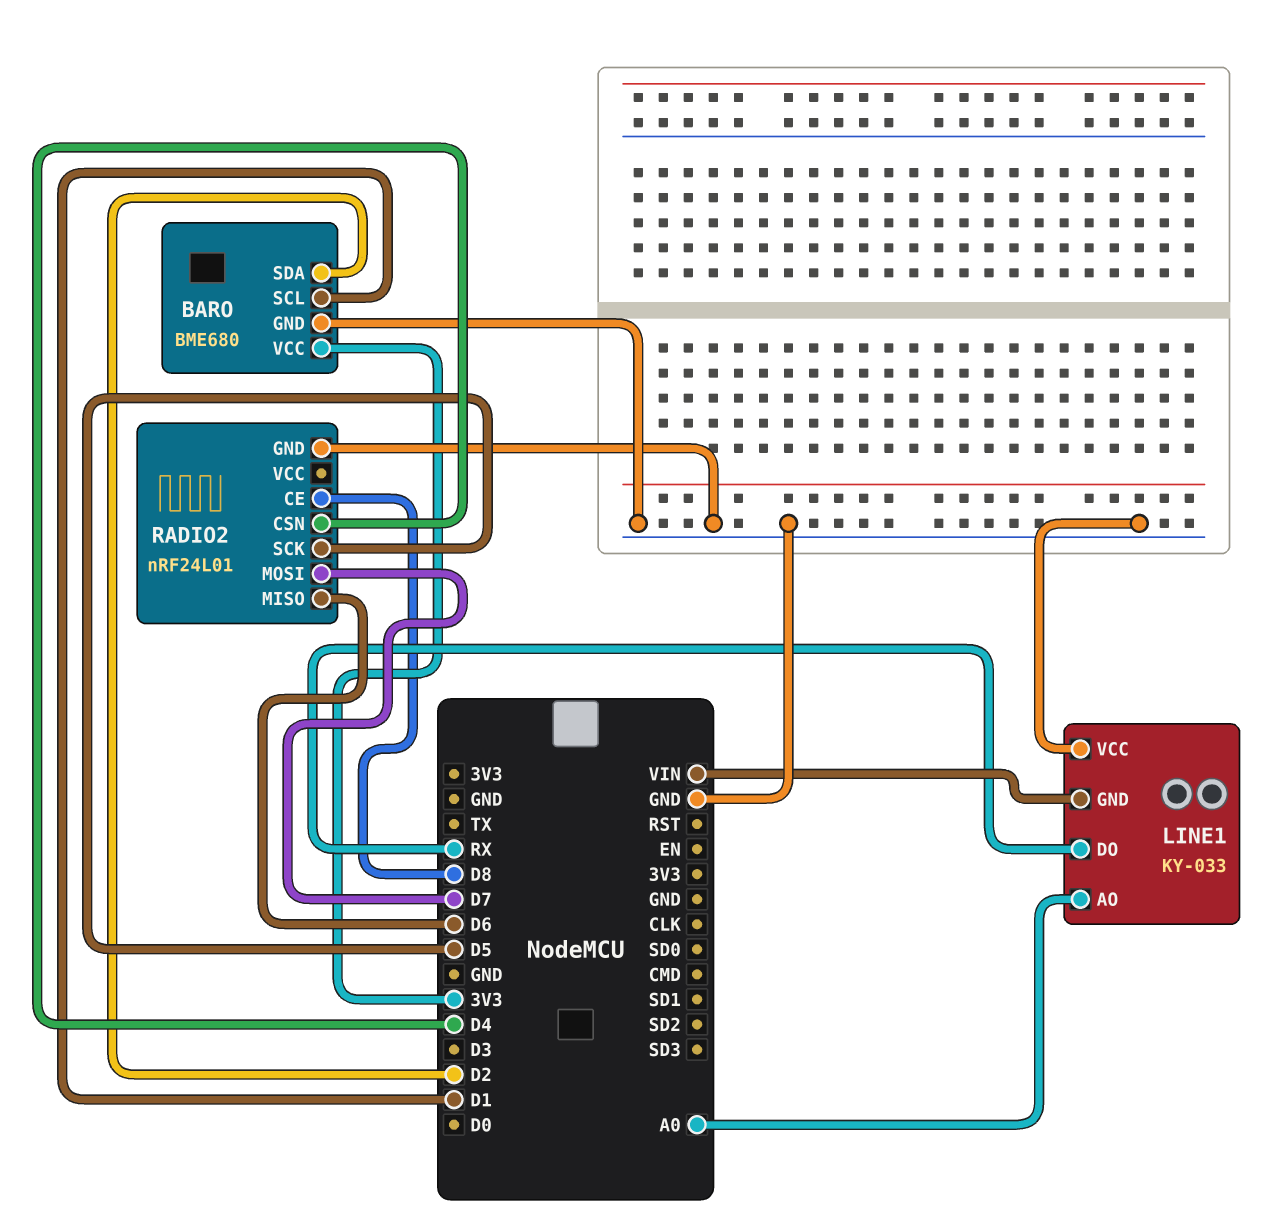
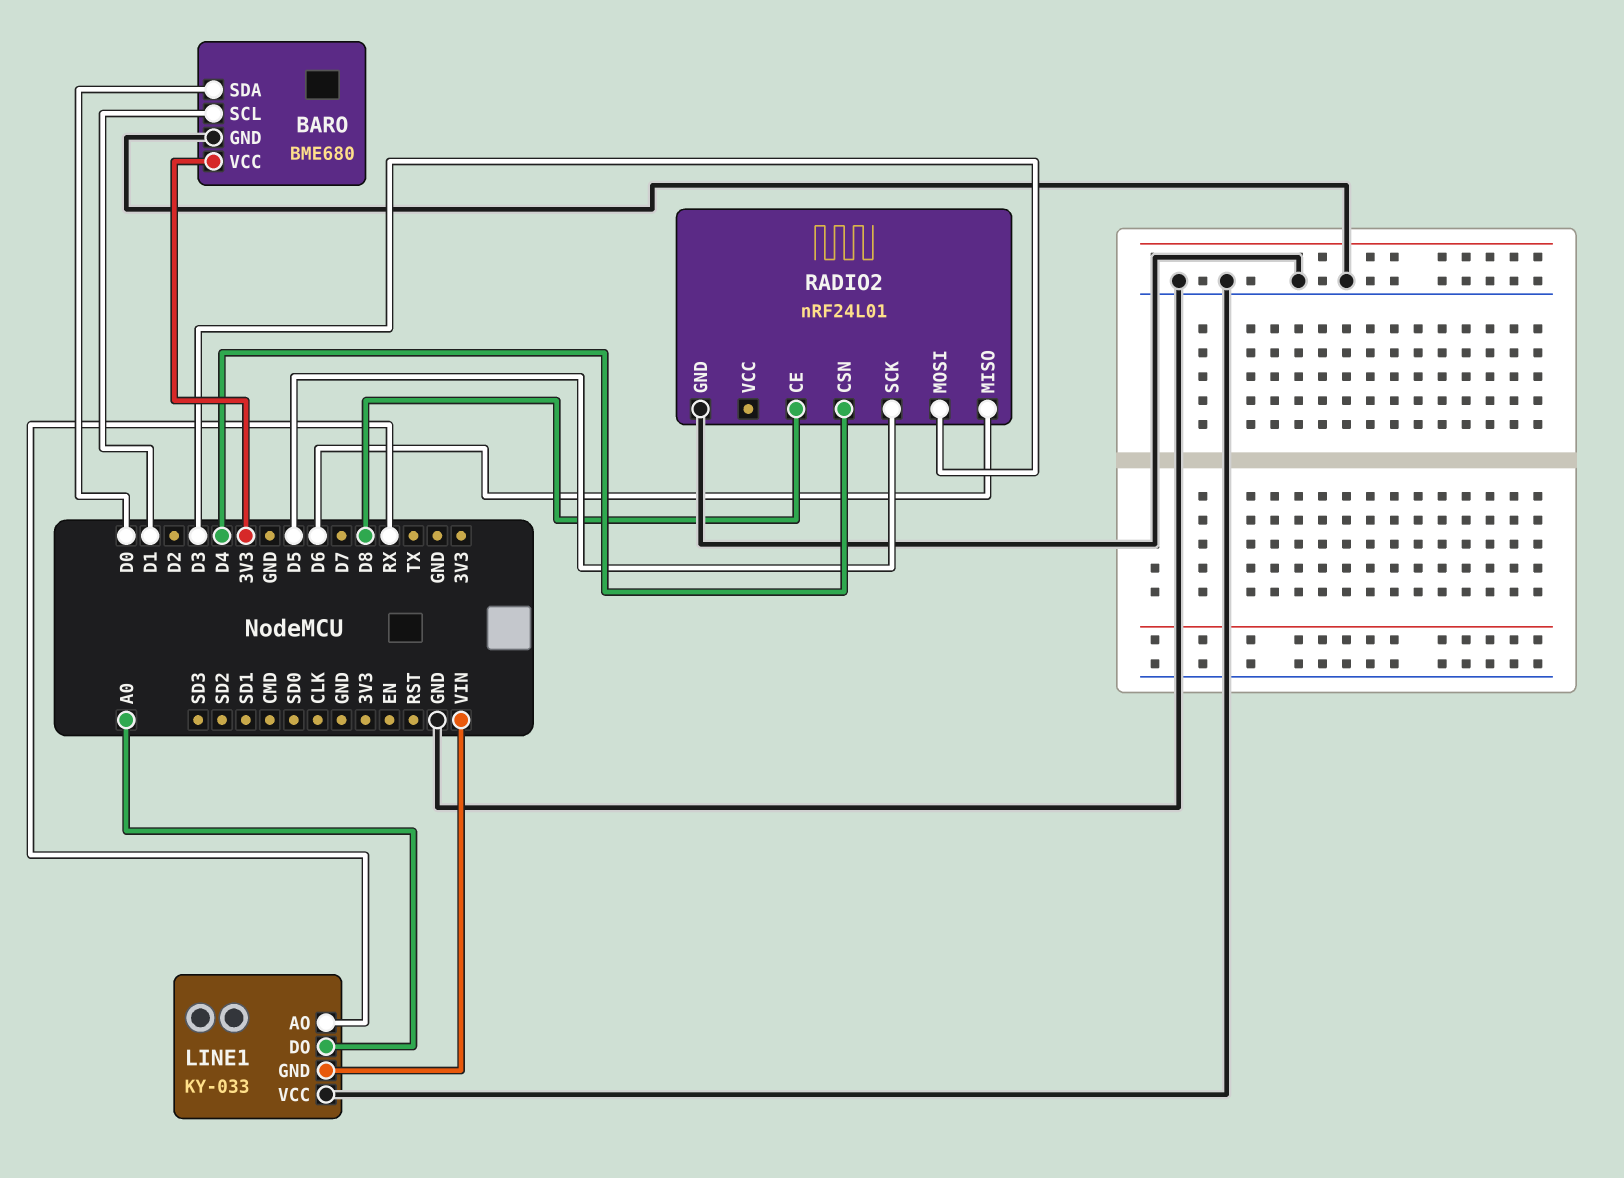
BARO pin SDA: D2 -> D0
LINE1 pin AO: A0 -> RX
LINE1 pin DO: RX -> A0
RADIO2 pin MOSI: D7 -> D3

